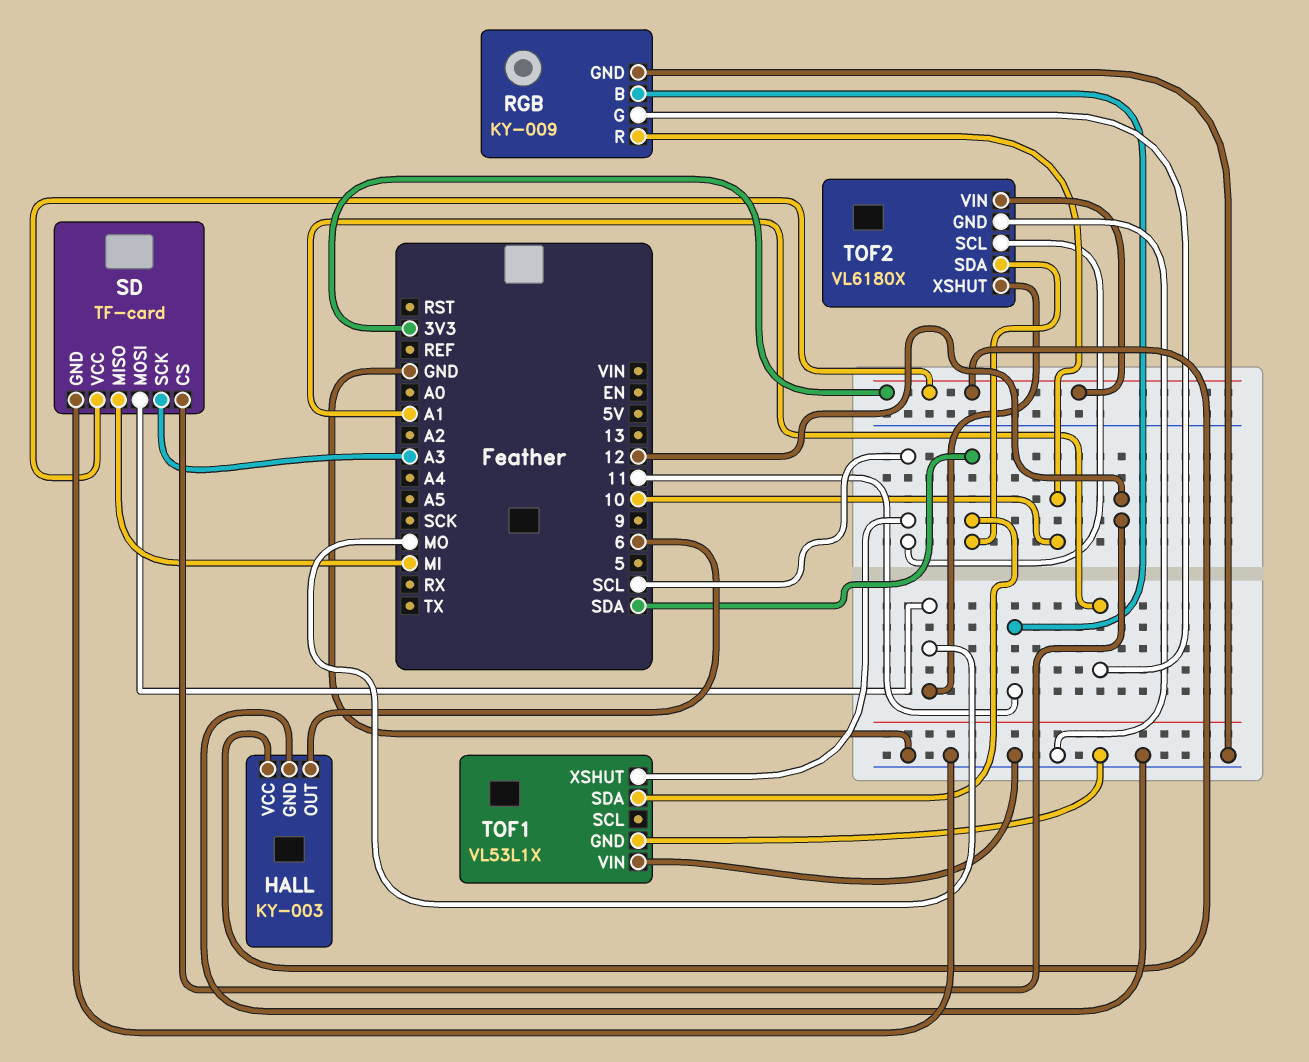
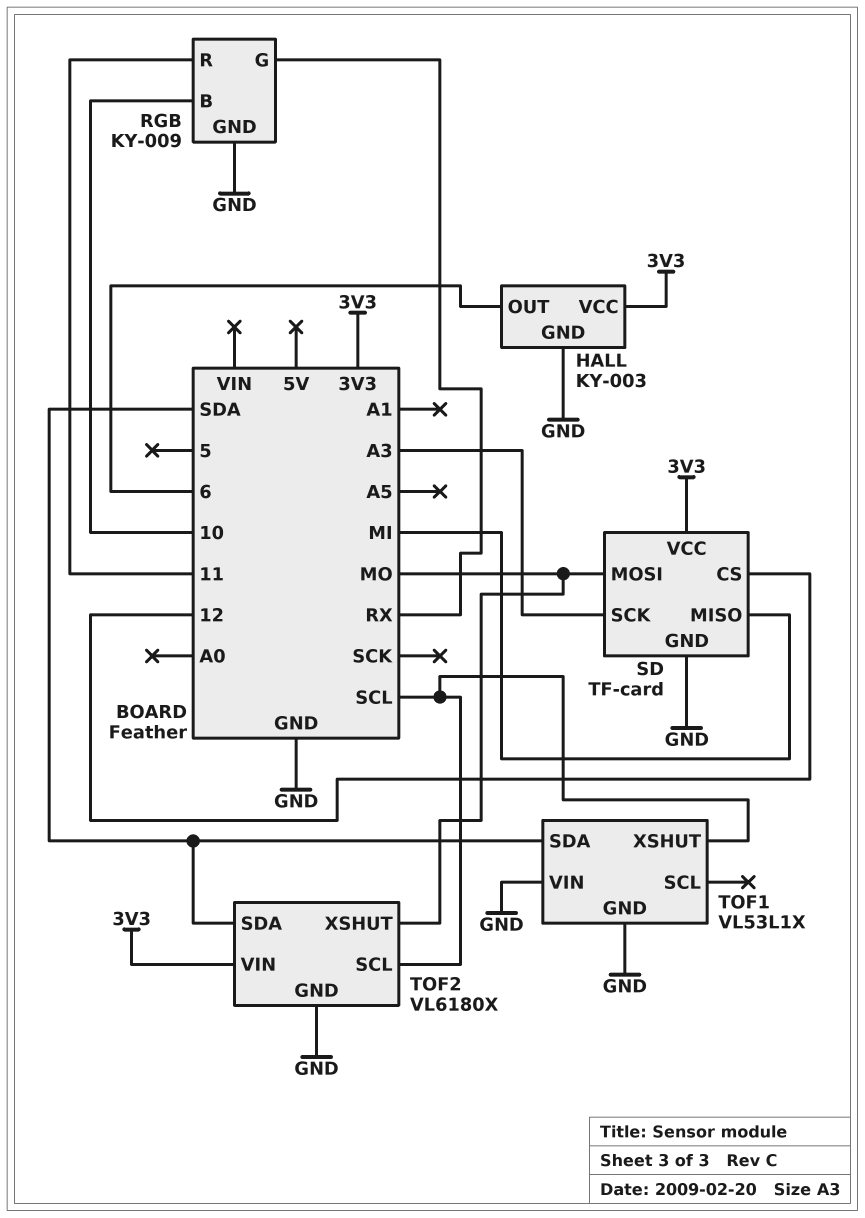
RGB pin B: 11 -> 10
RGB pin G: A1 -> RX
RGB pin R: 10 -> 11

